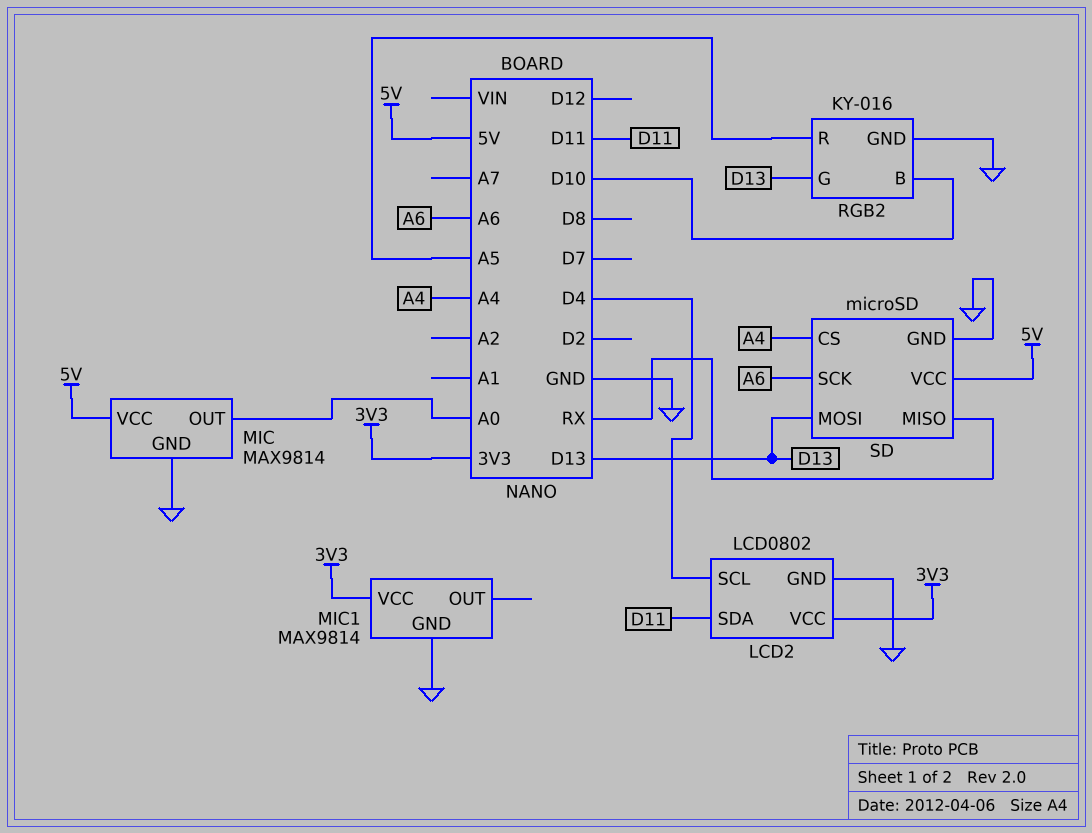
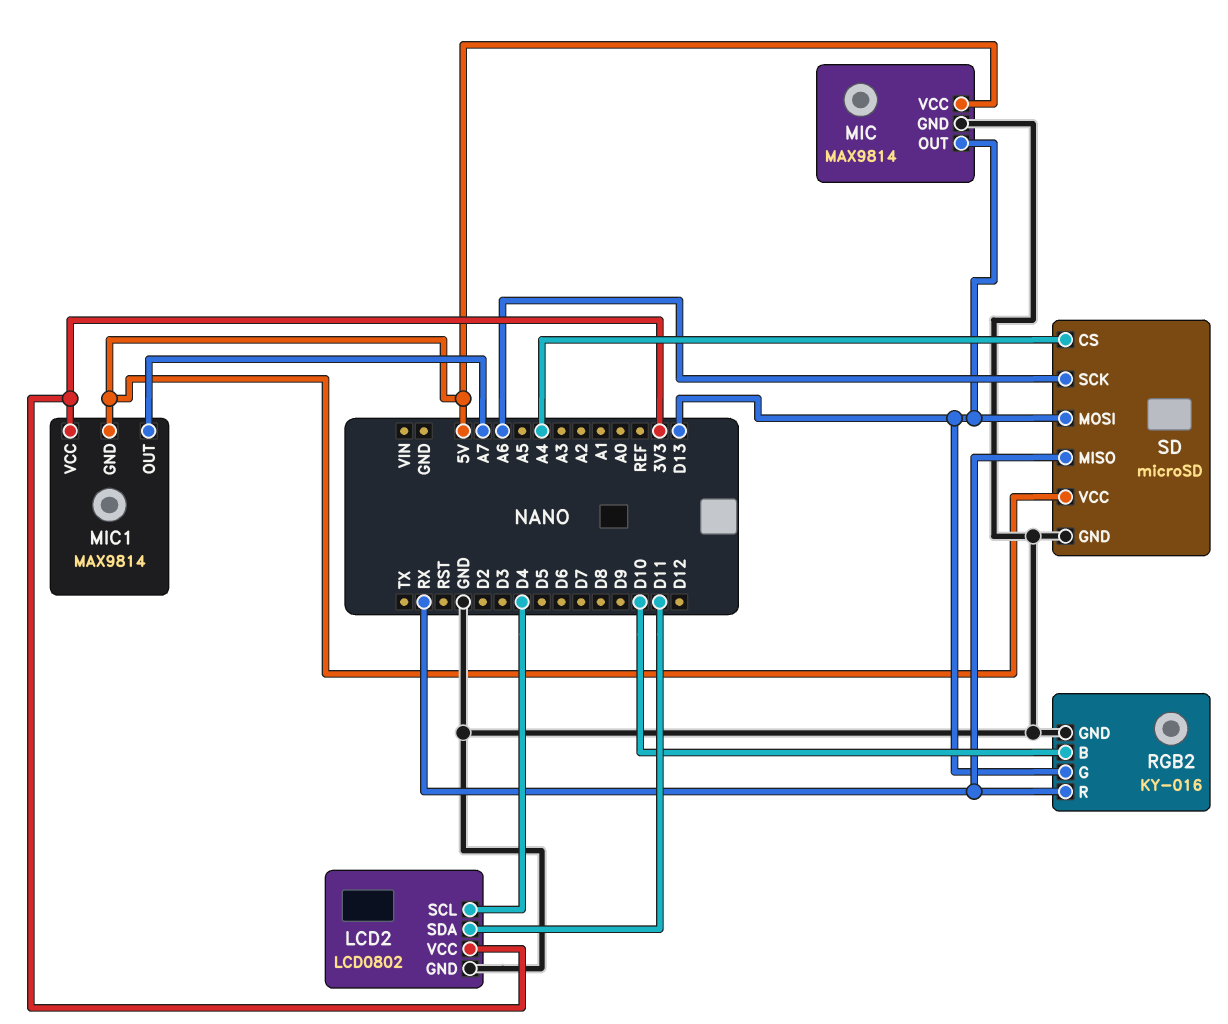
MIC pin OUT: A0 -> D13
MIC1 pin GND: GND -> 5V
MIC1 pin OUT: none -> A7
RGB2 pin R: A5 -> RX

